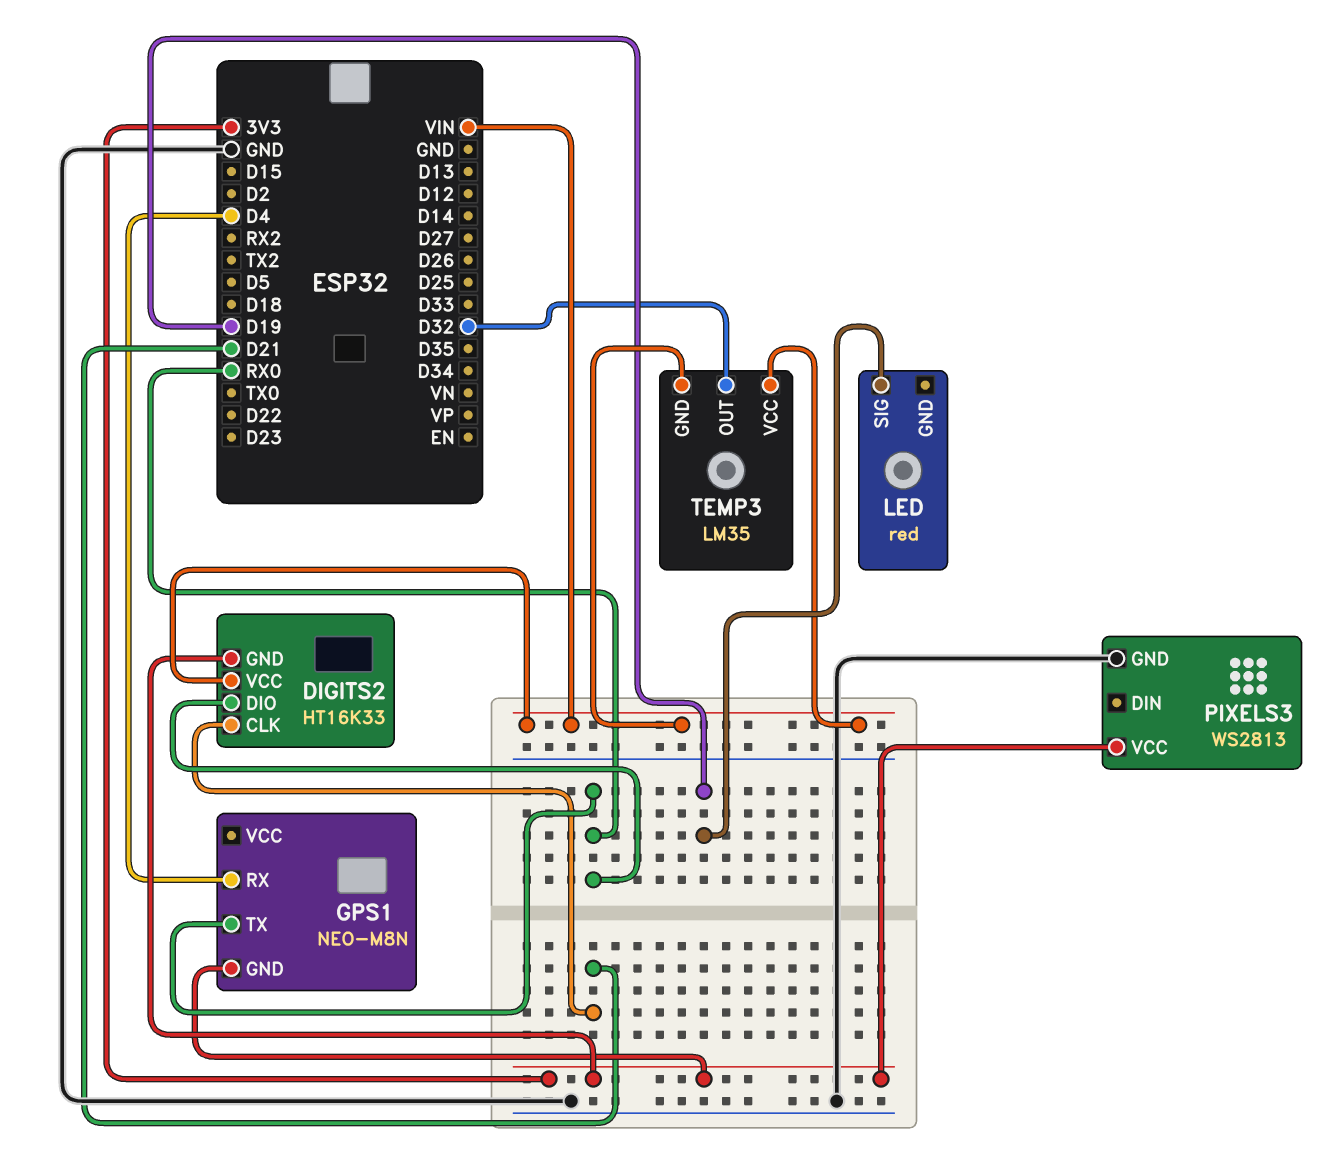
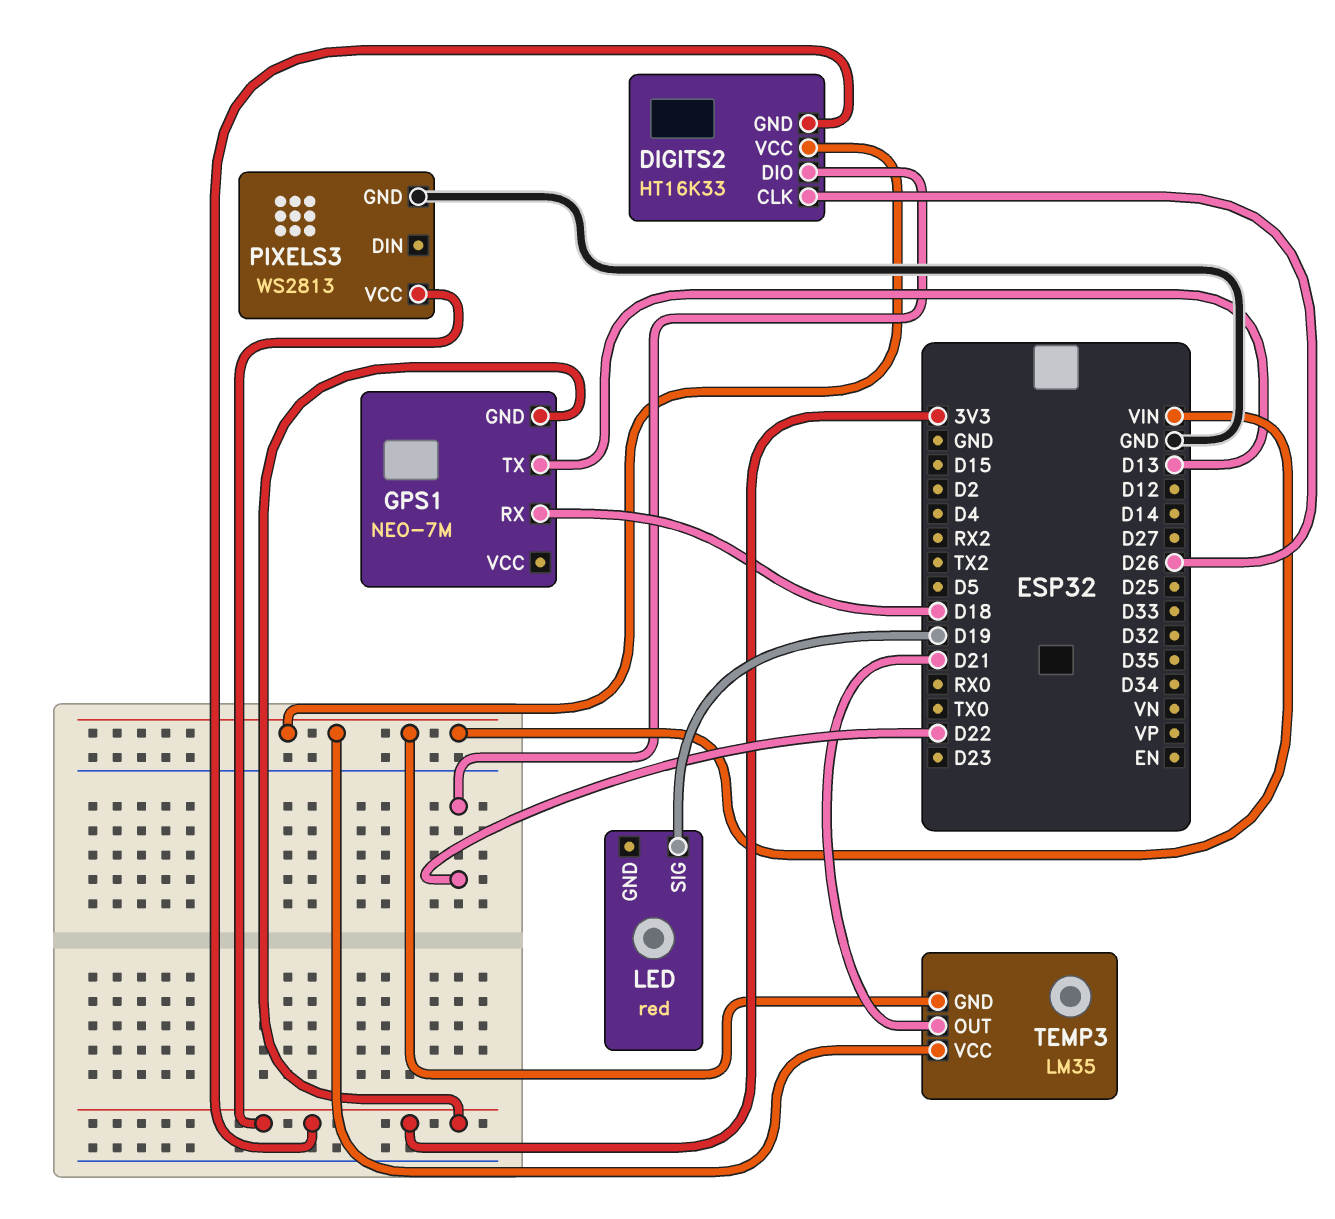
DIGITS2 pin CLK: D21 -> D26
DIGITS2 pin DIO: RX0 -> D22
GPS1: NEO-M8N -> NEO-7M
GPS1 pin RX: D4 -> D18
GPS1 pin TX: RX0 -> D13
TEMP3 pin OUT: D32 -> D21

